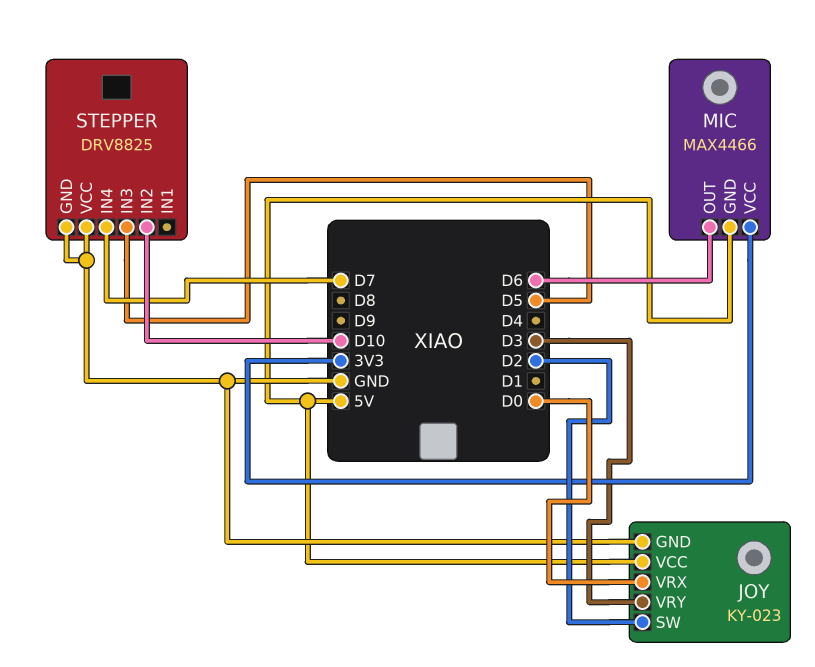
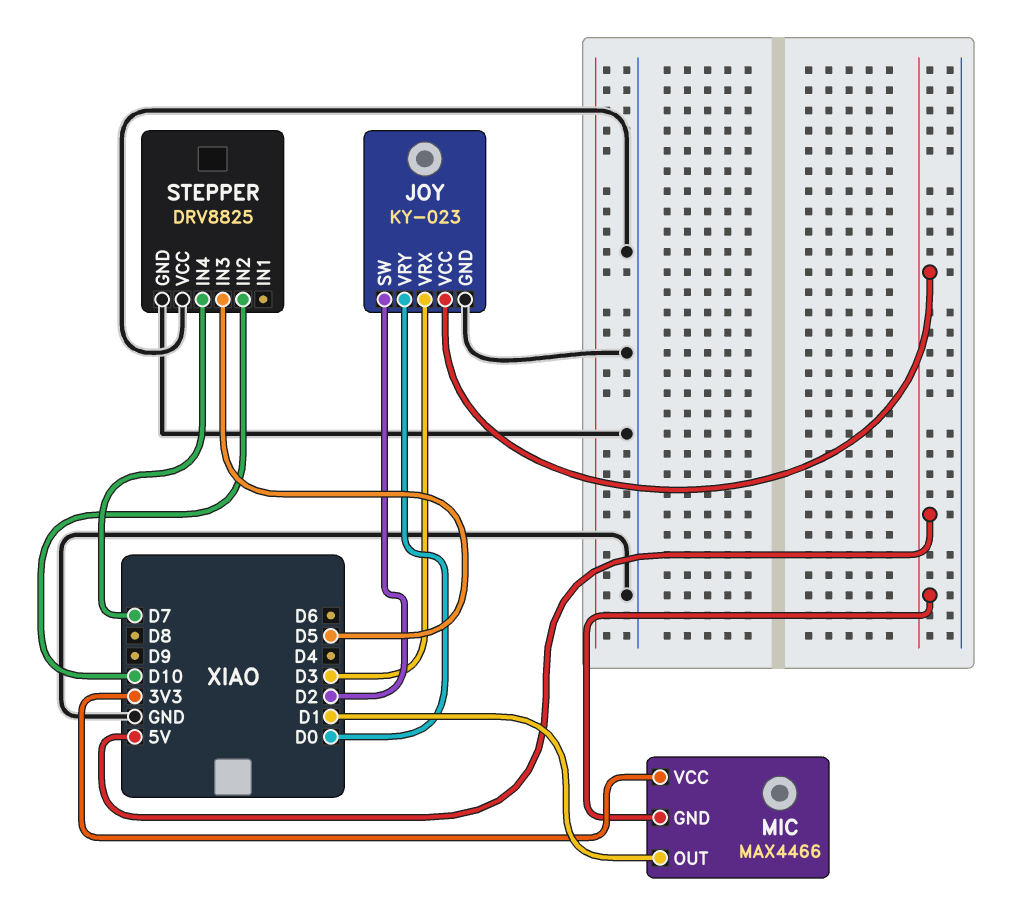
JOY pin VRX: D0 -> D3
JOY pin VRY: D3 -> D0
MIC pin OUT: D6 -> D1

